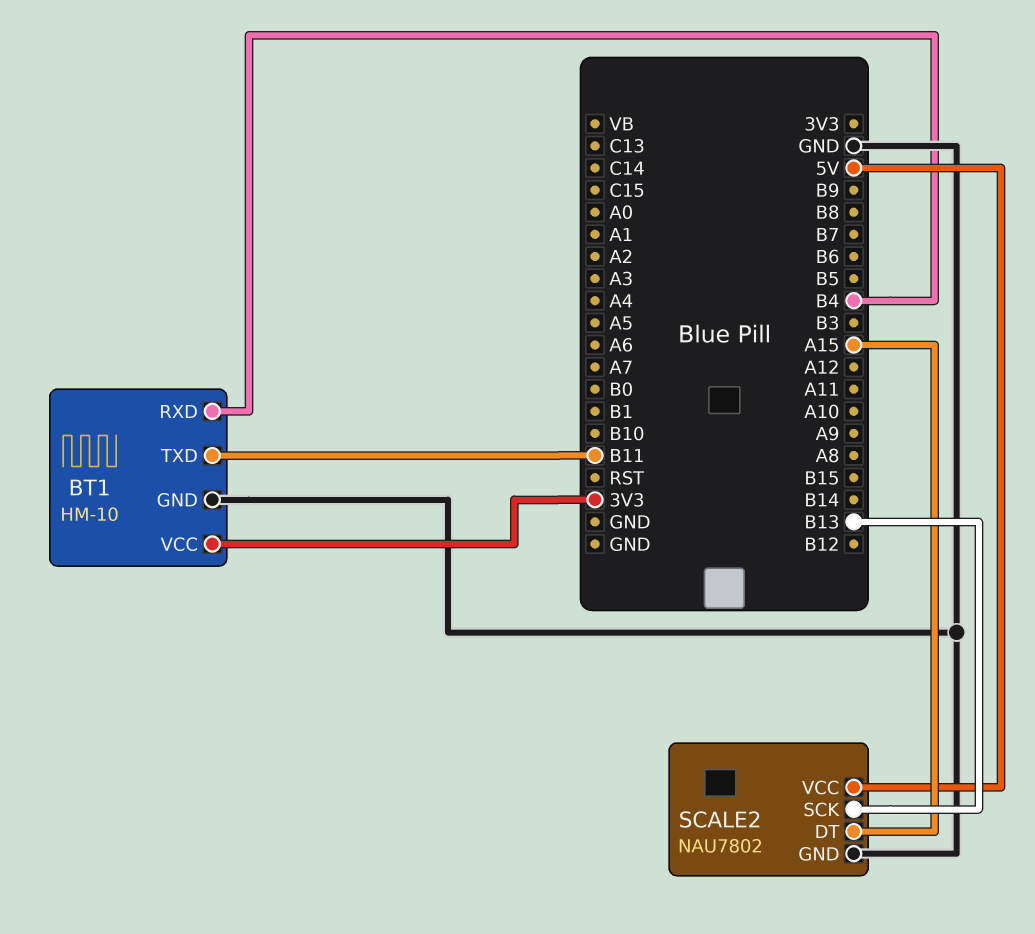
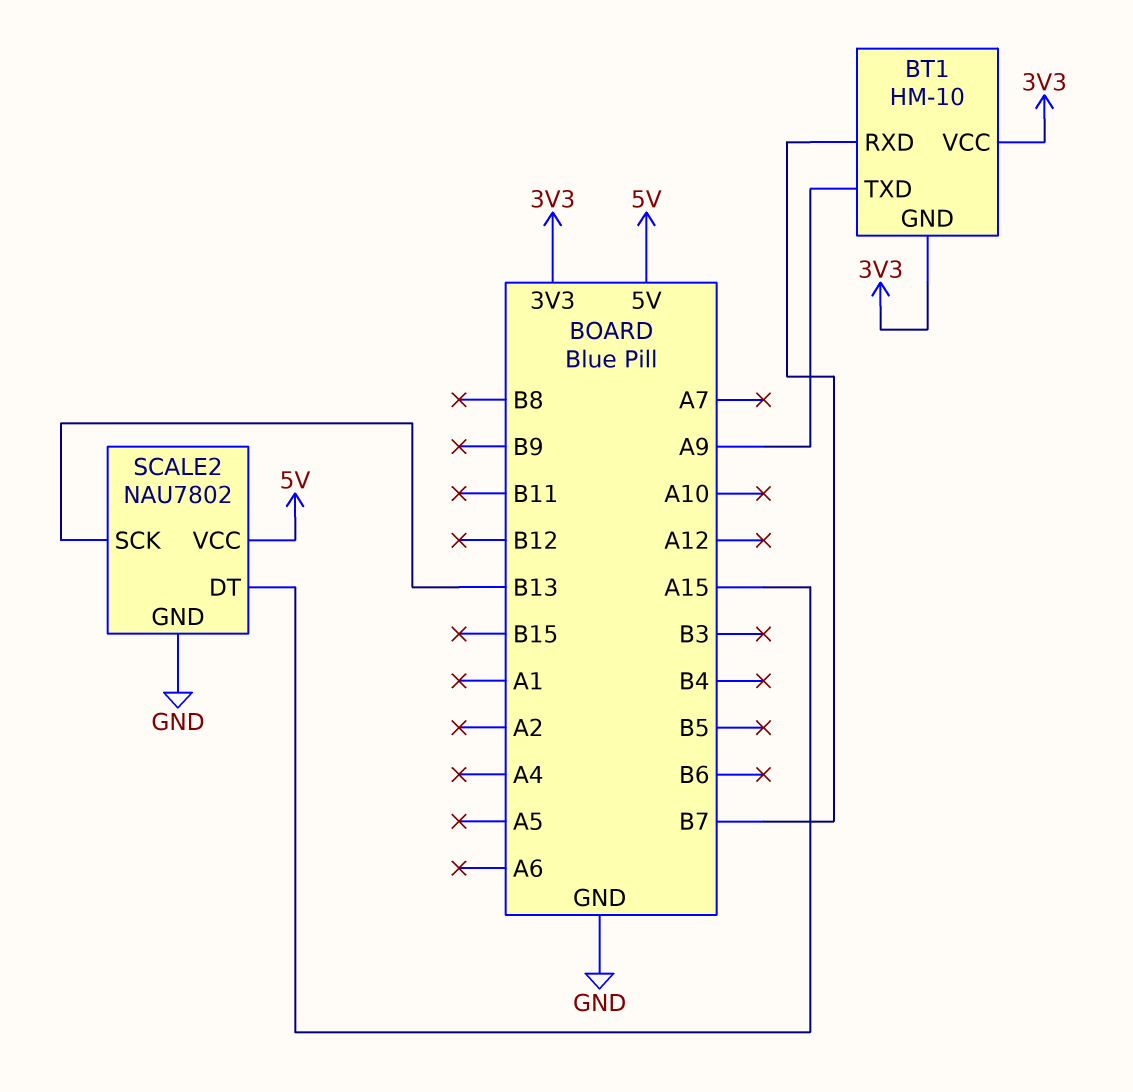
BT1 pin GND: GND -> 3V3
BT1 pin RXD: B4 -> B7
BT1 pin TXD: B11 -> A9

